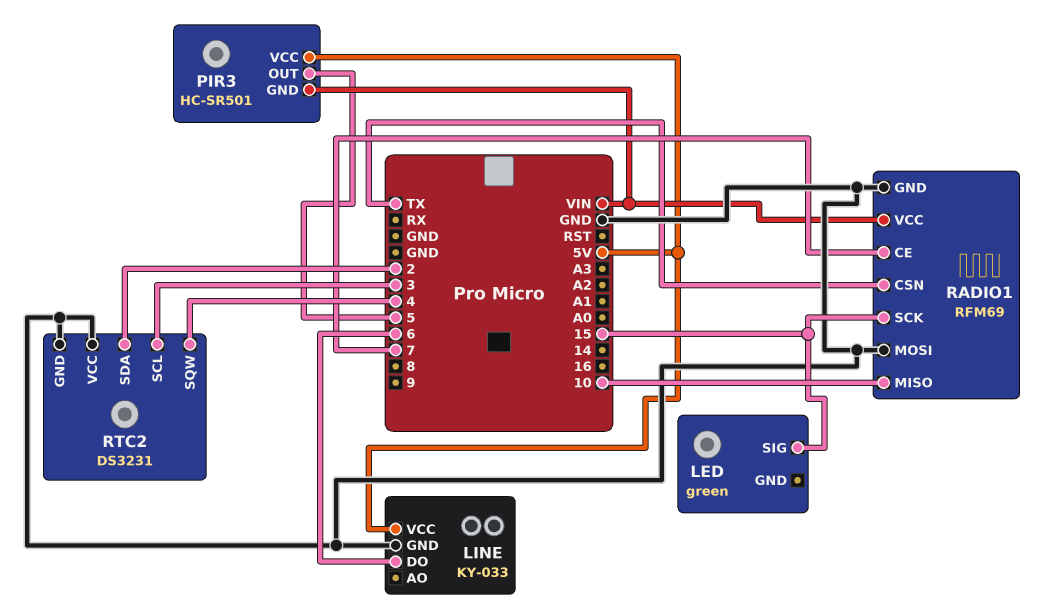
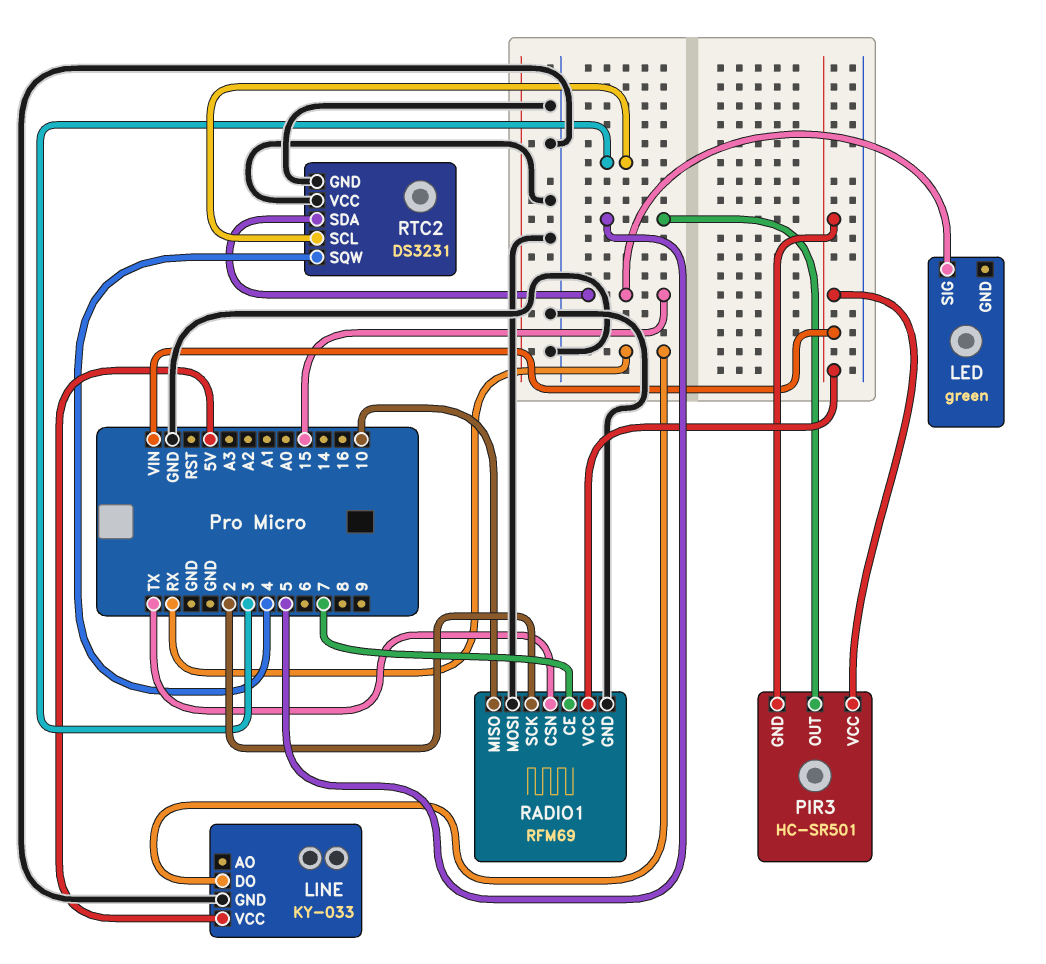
LINE pin DO: 6 -> RX
PIR3 pin VCC: 5V -> VIN
RADIO1 pin SCK: 15 -> 2
RTC2 pin SDA: 2 -> 15

